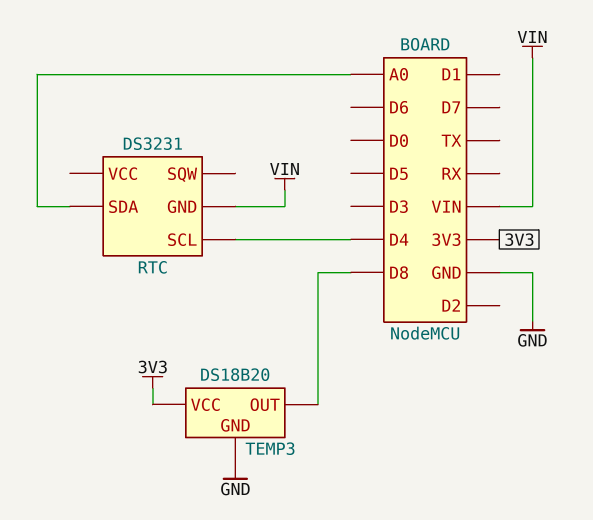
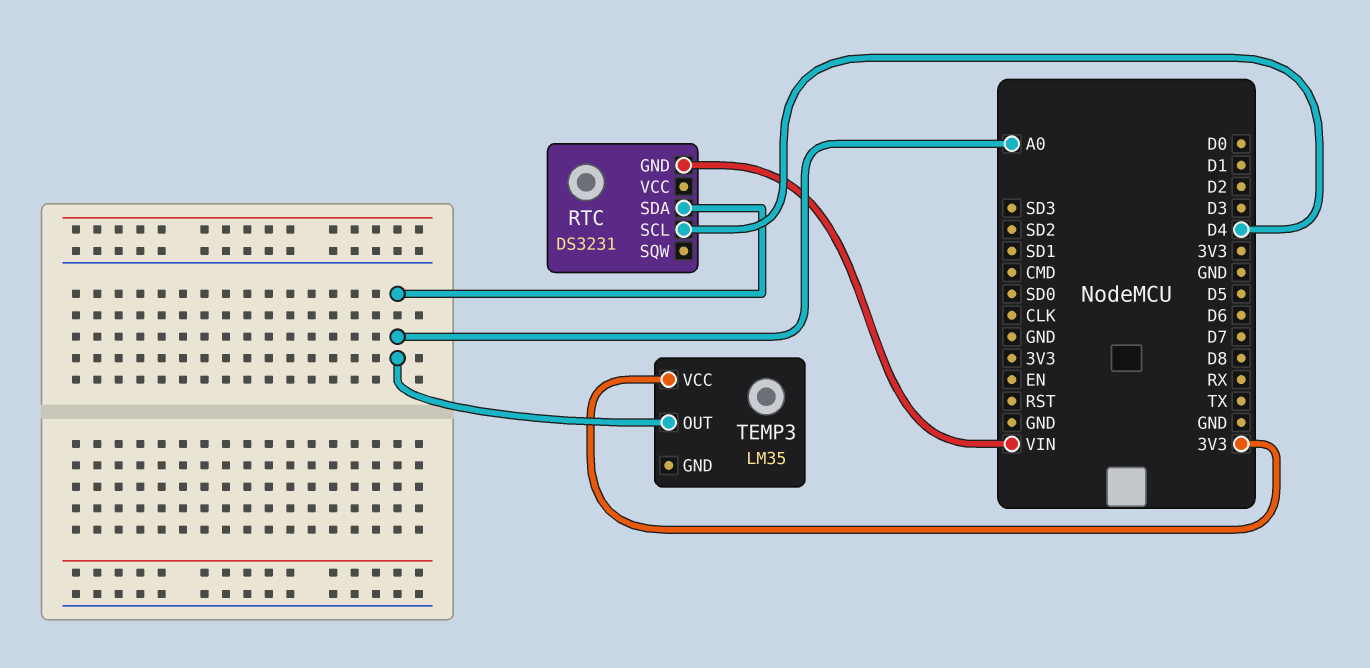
TEMP3: DS18B20 -> LM35
TEMP3 pin GND: GND -> none
TEMP3 pin OUT: D8 -> A0

